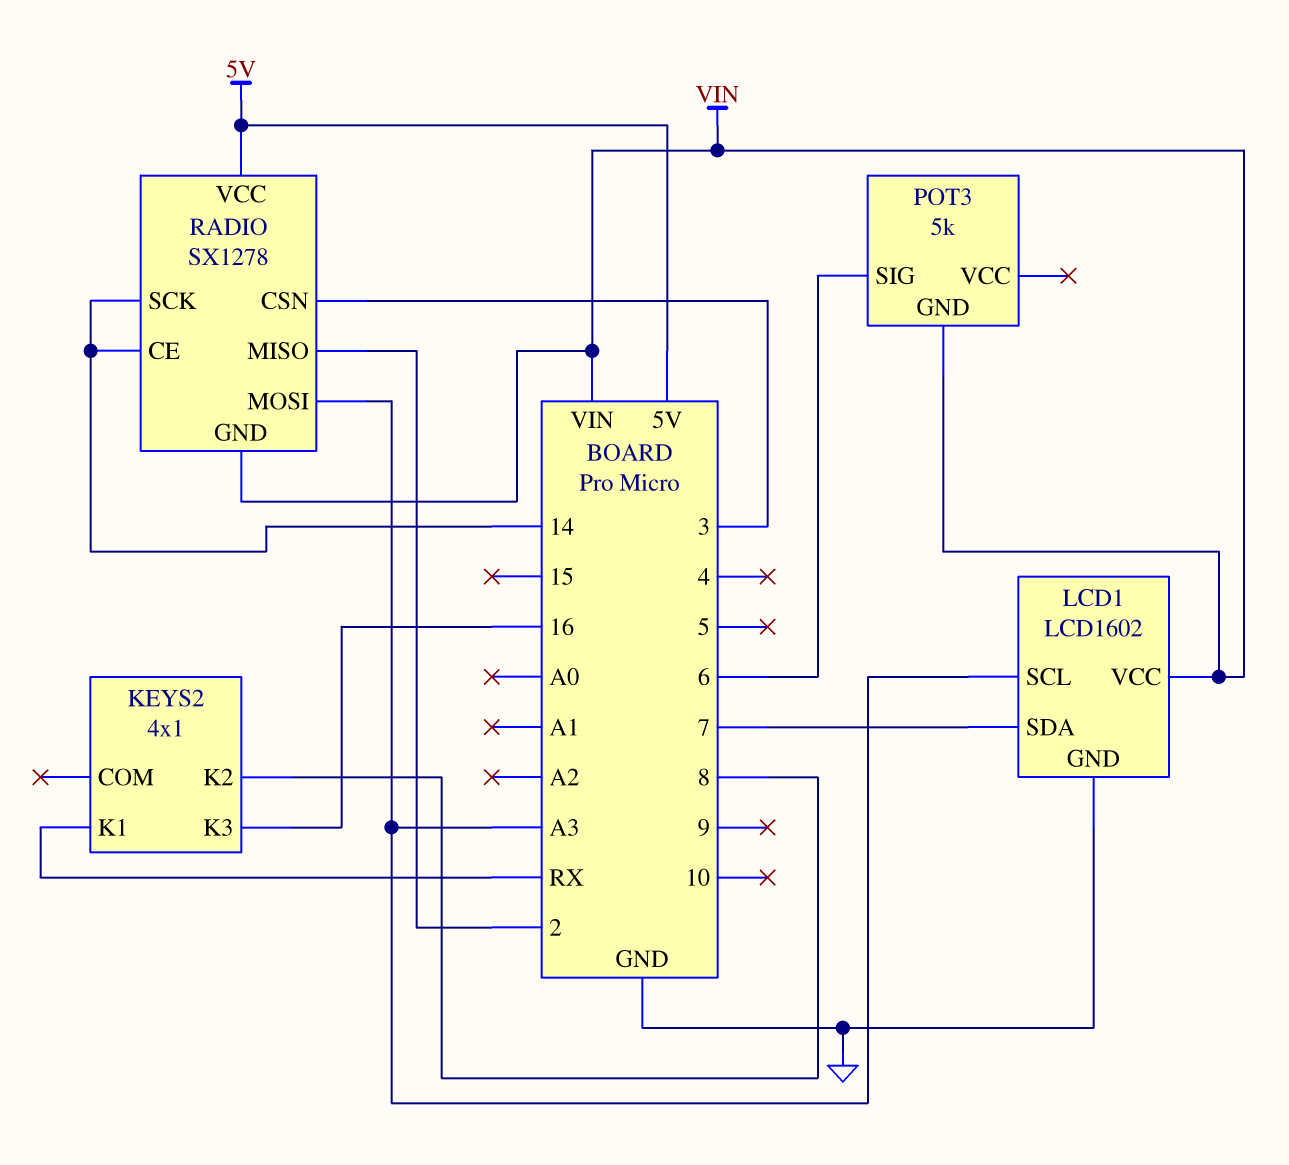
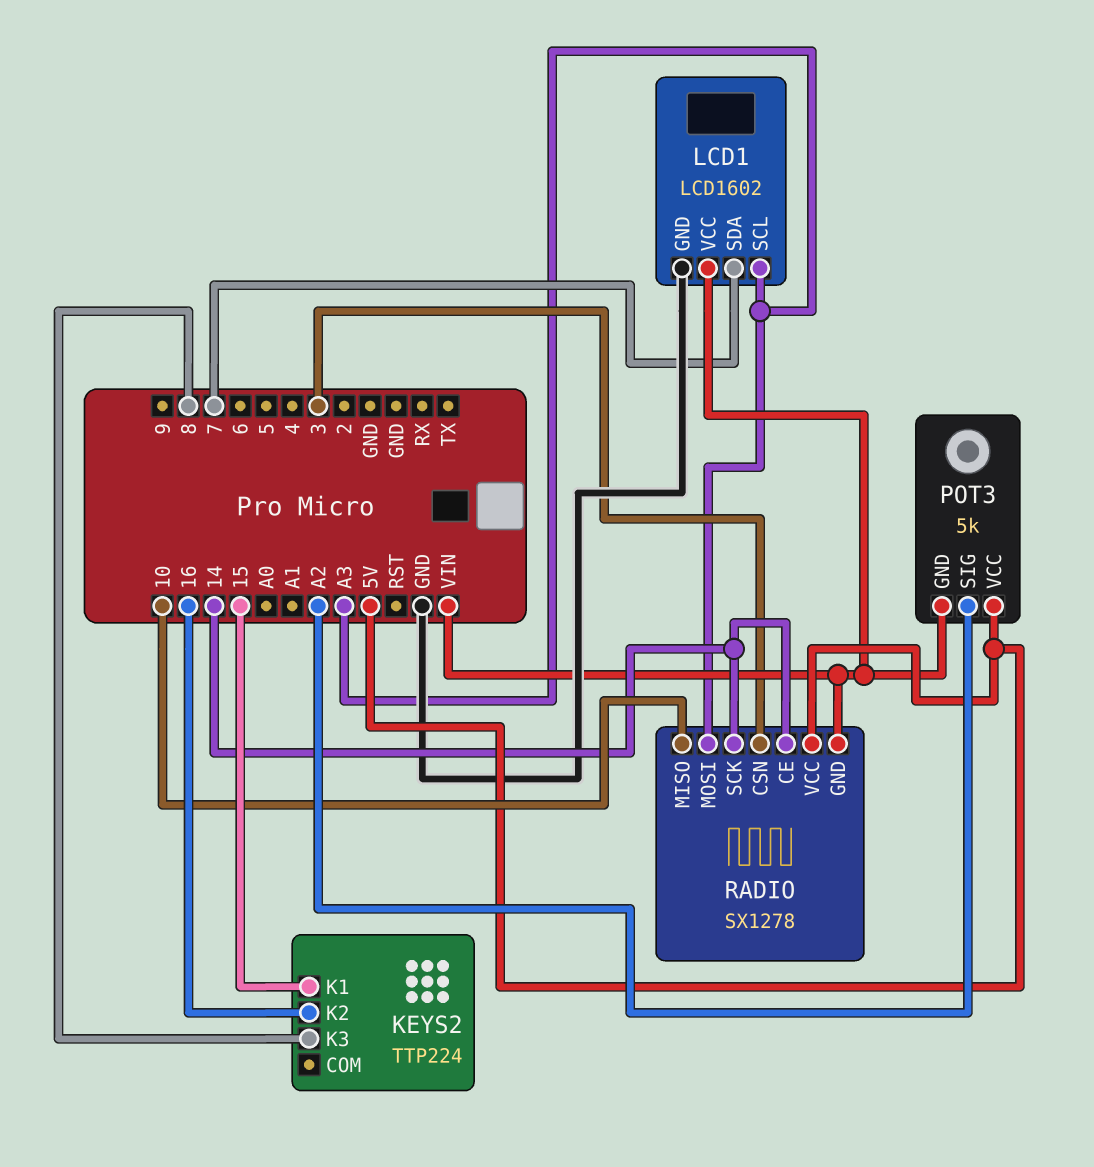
KEYS2: 4x1 -> TTP224
KEYS2 pin K1: RX -> 15
KEYS2 pin K2: 8 -> 16
KEYS2 pin K3: 16 -> 8
POT3 pin SIG: 6 -> A2
POT3 pin VCC: none -> 5V
RADIO pin MISO: 2 -> 10

